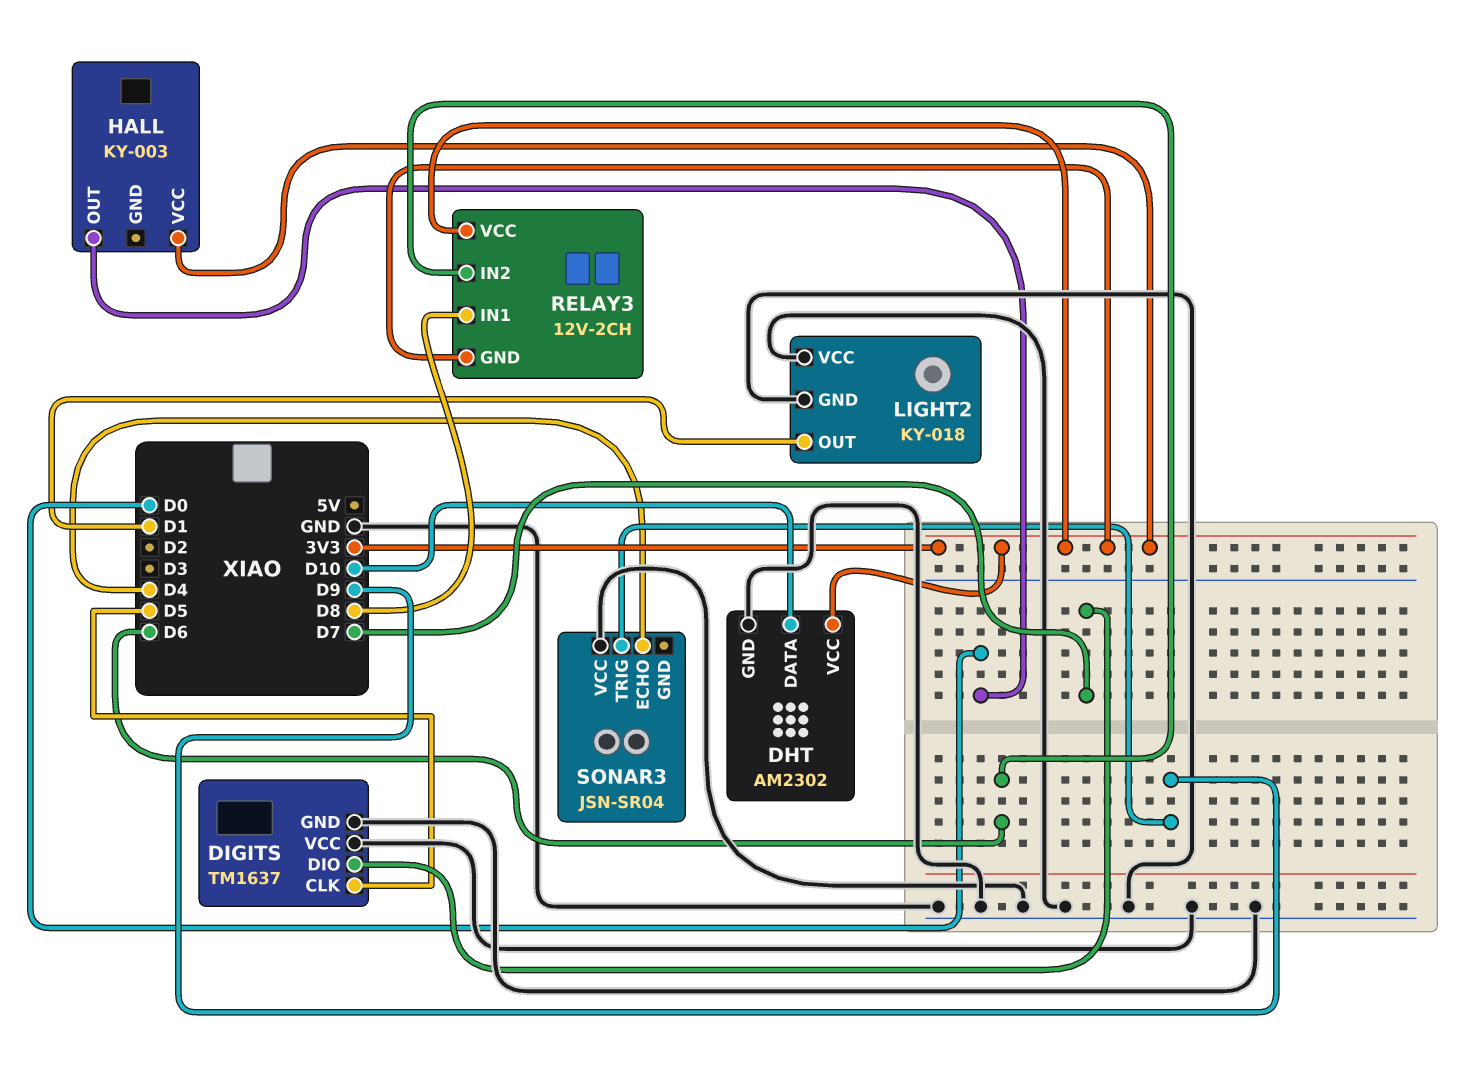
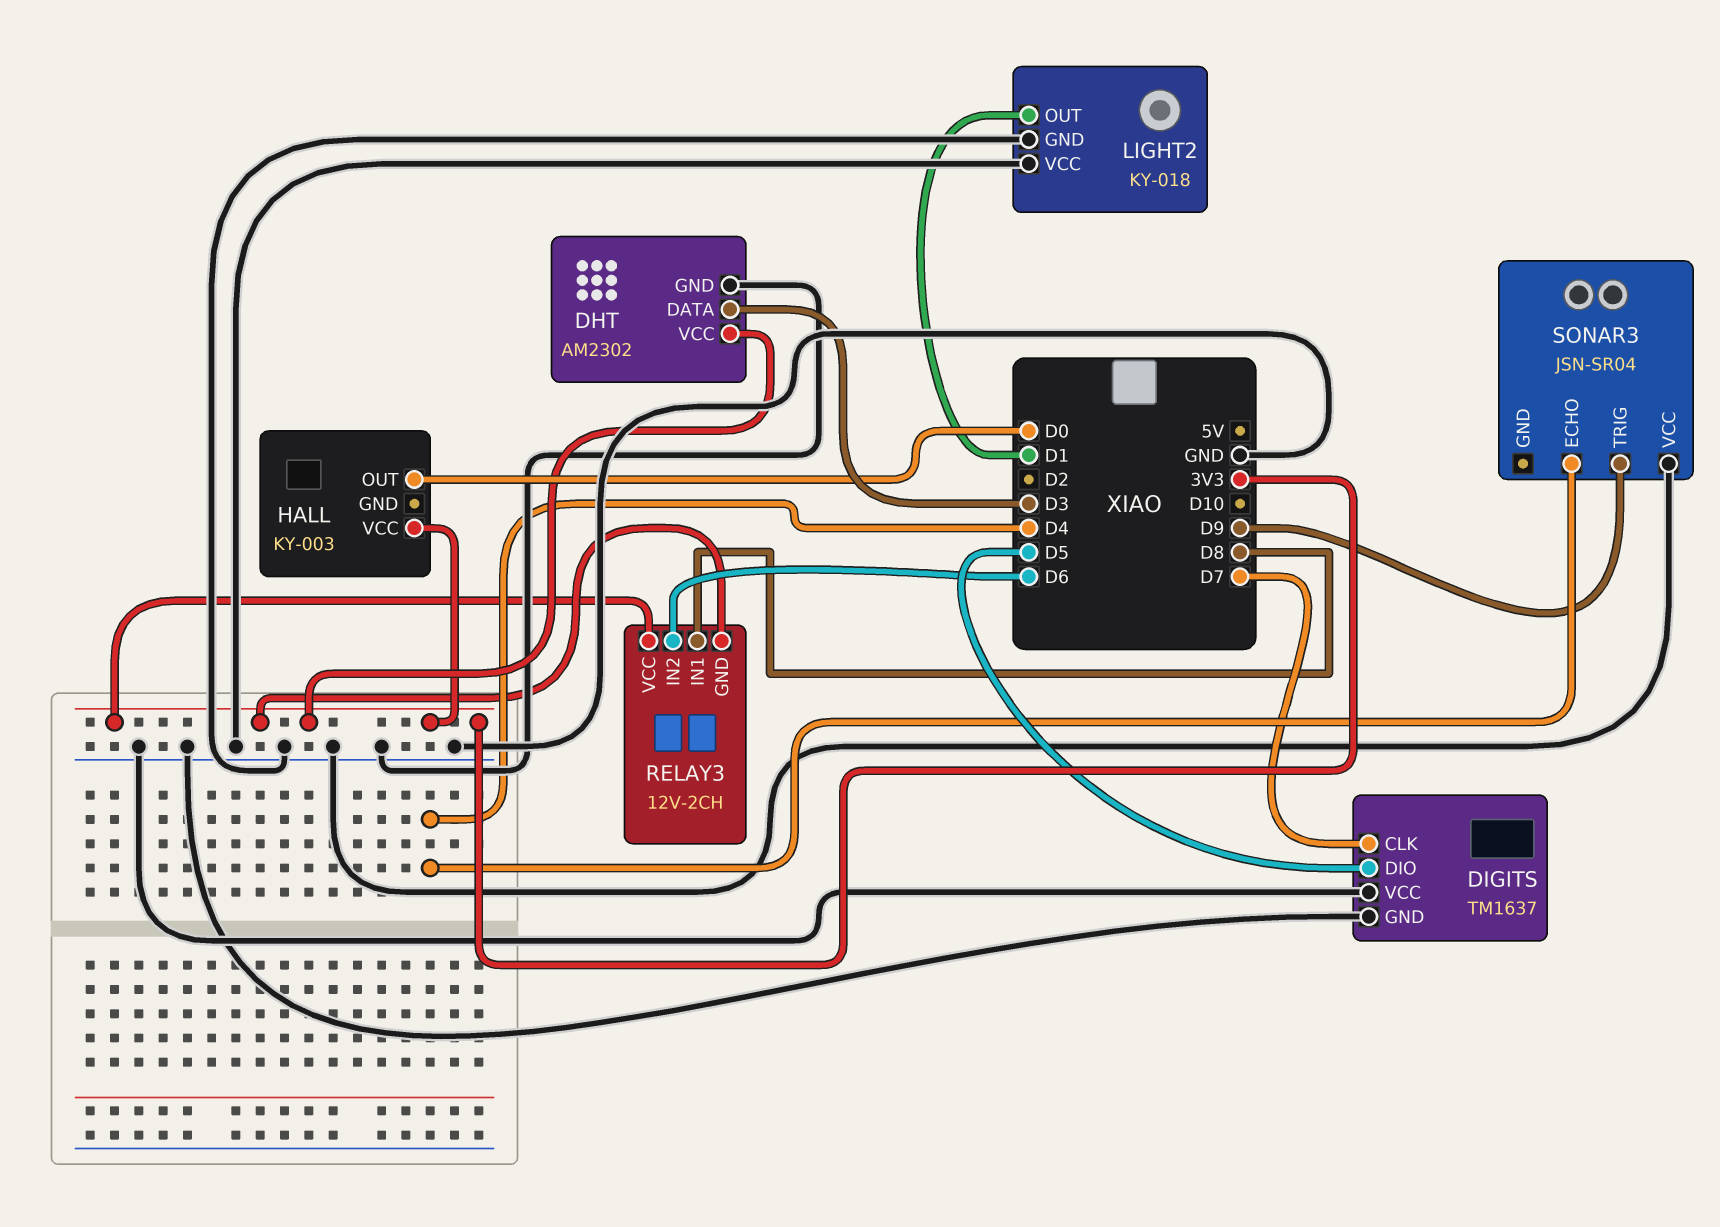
DHT pin DATA: D10 -> D3
DIGITS pin CLK: D5 -> D7
DIGITS pin DIO: D7 -> D5

